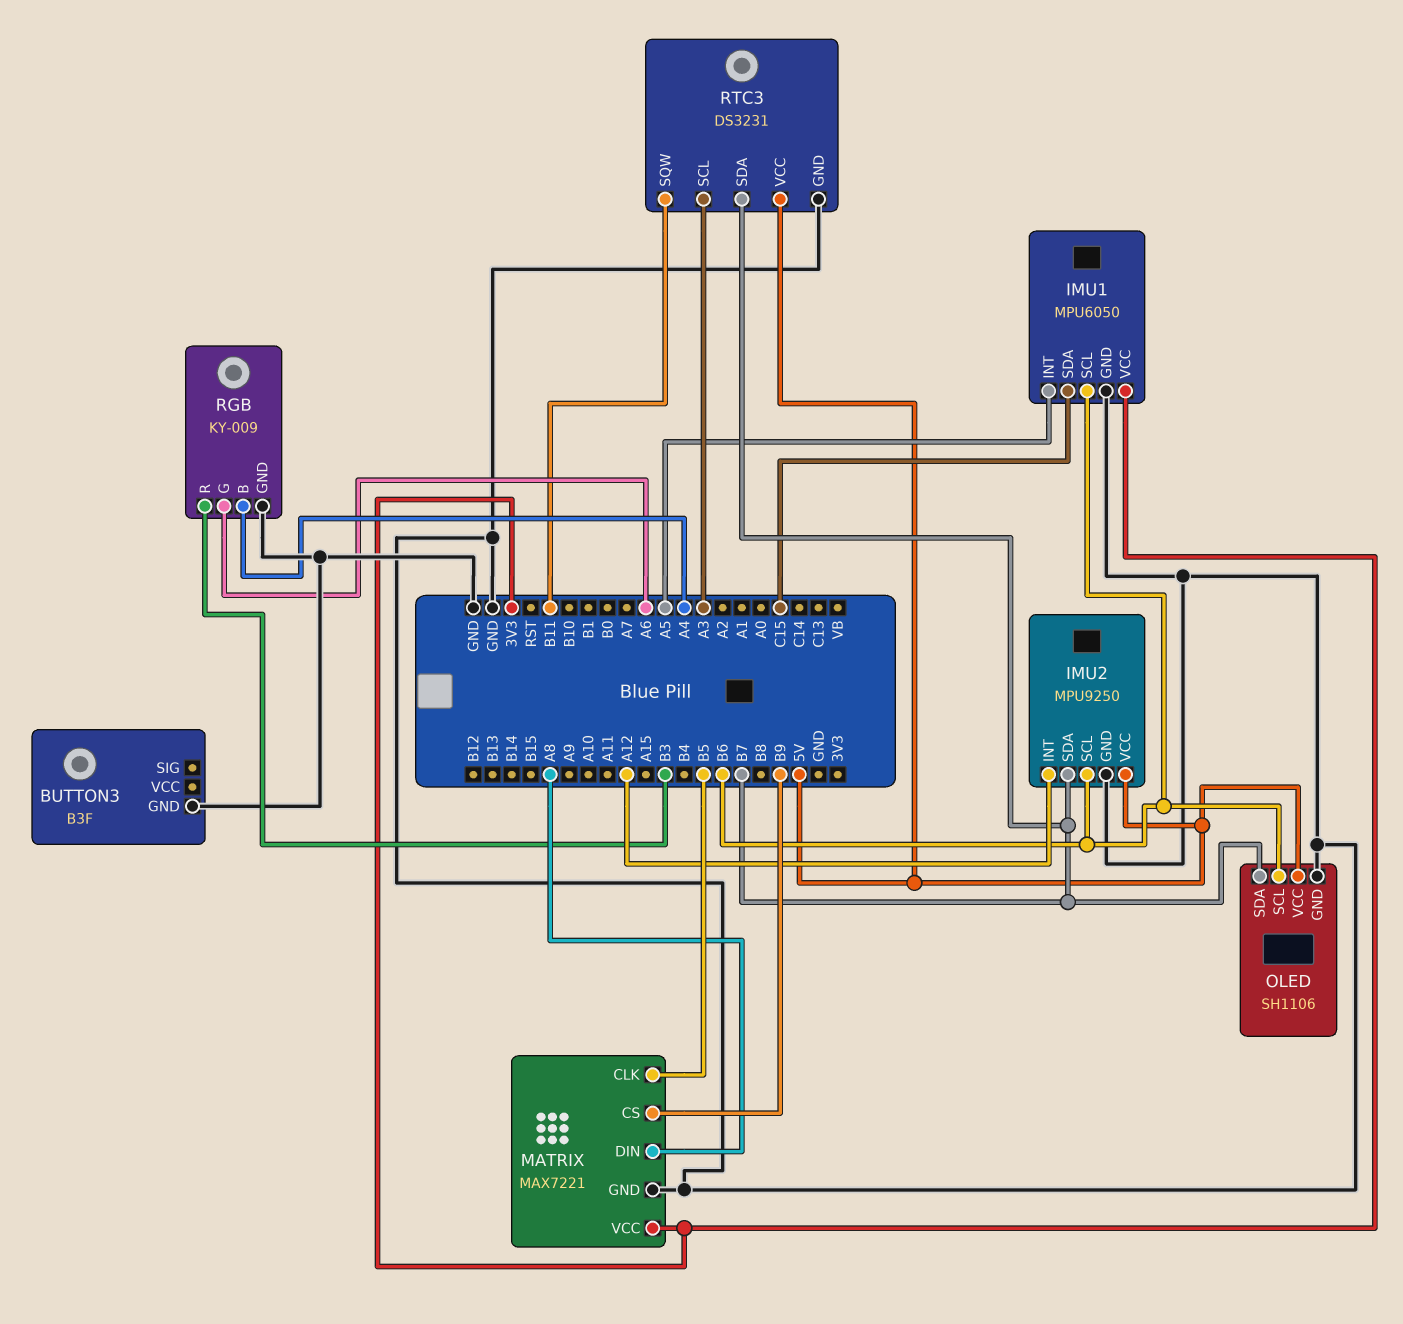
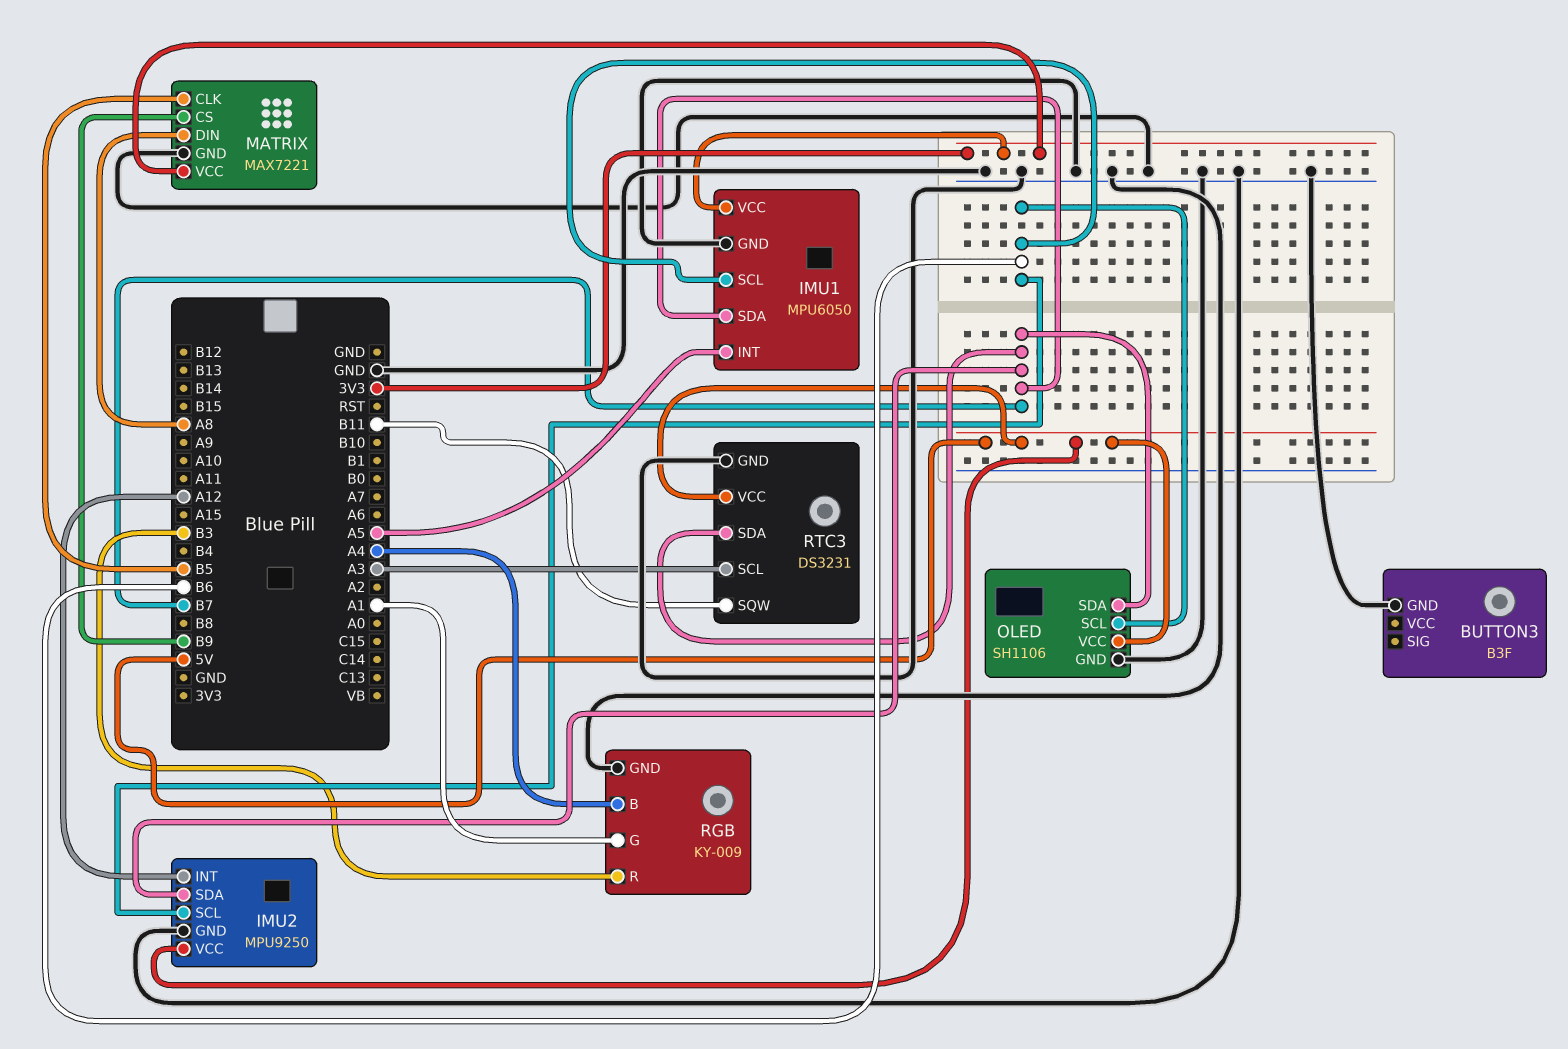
IMU1 pin SDA: C15 -> B7
RGB pin G: A6 -> A1

